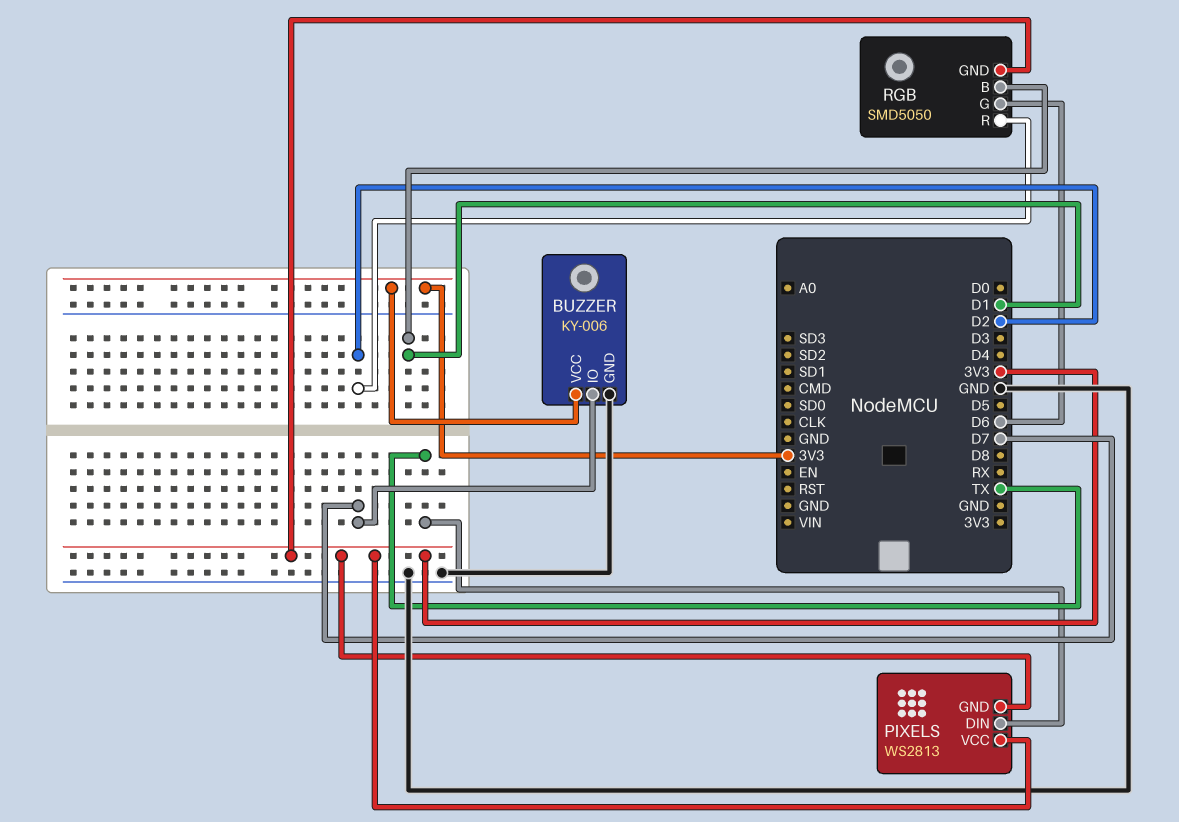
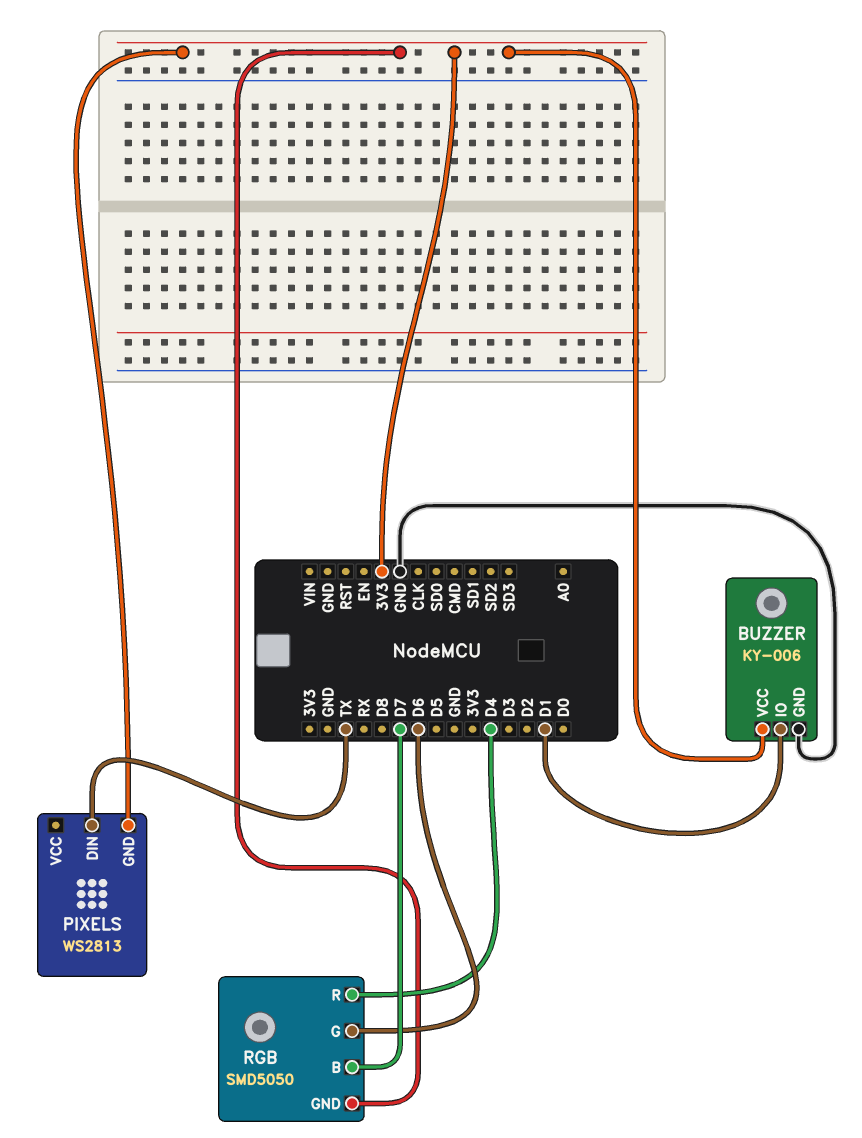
BUZZER pin IO: D7 -> D1
PIXELS pin VCC: 3V3 -> none
RGB pin B: D1 -> D7
RGB pin R: D2 -> D4

